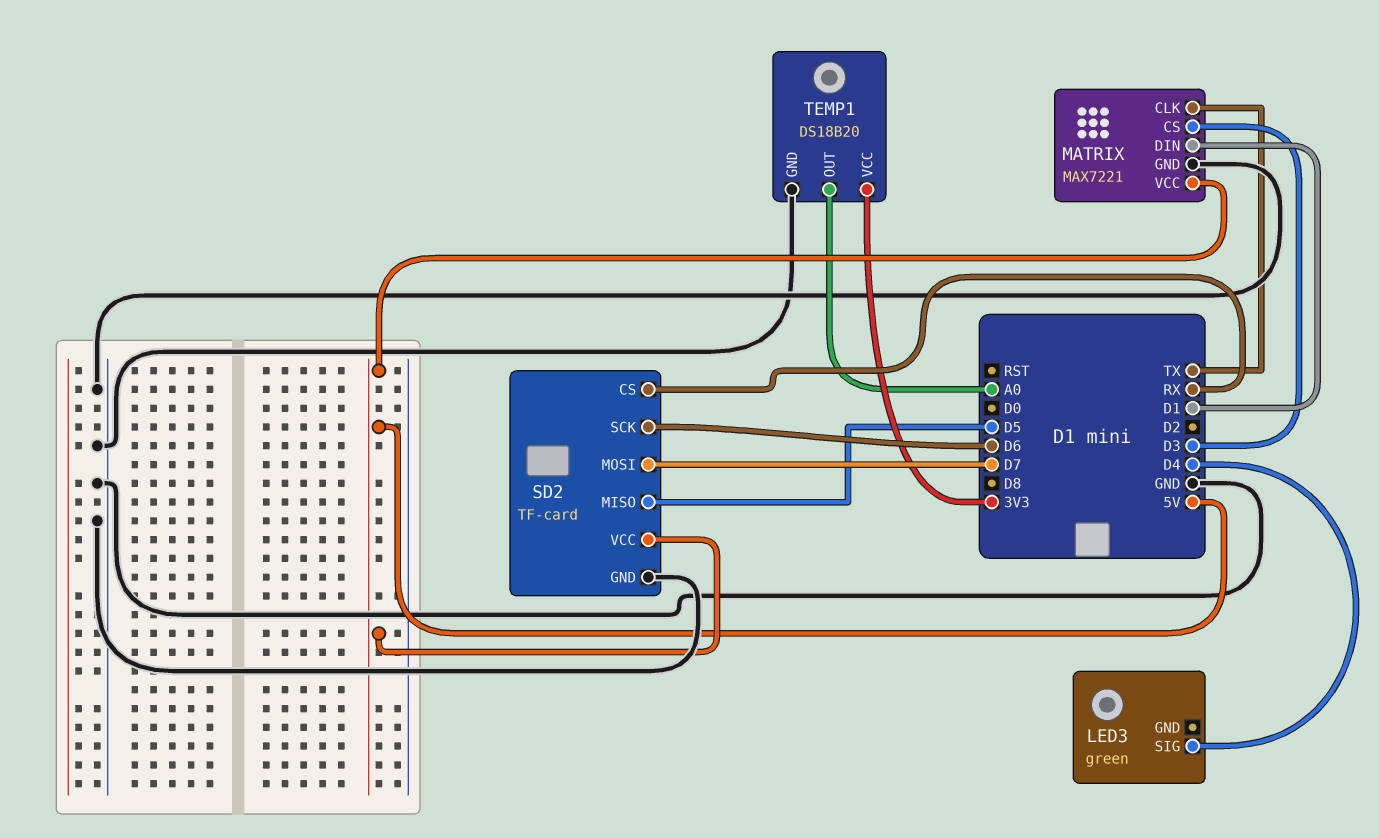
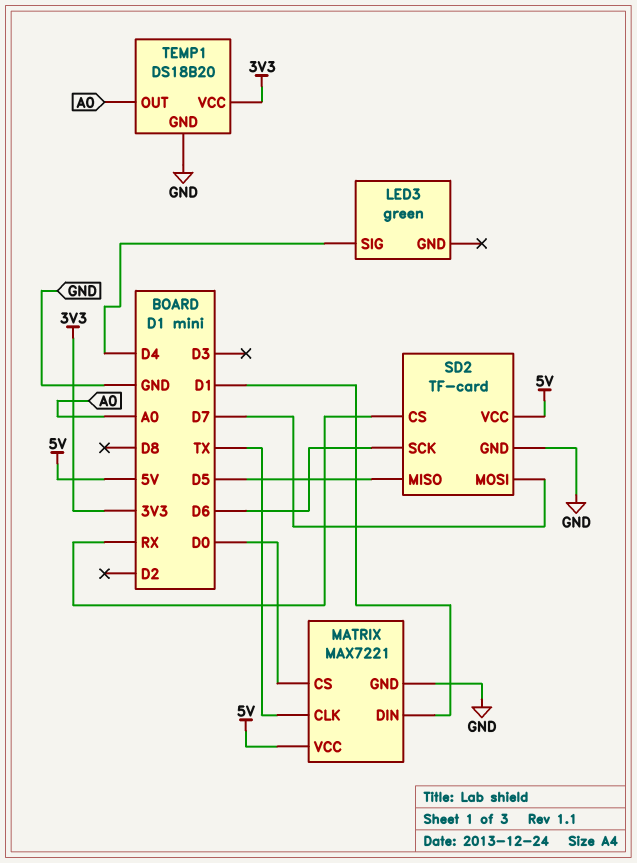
MATRIX pin CS: D3 -> D0

